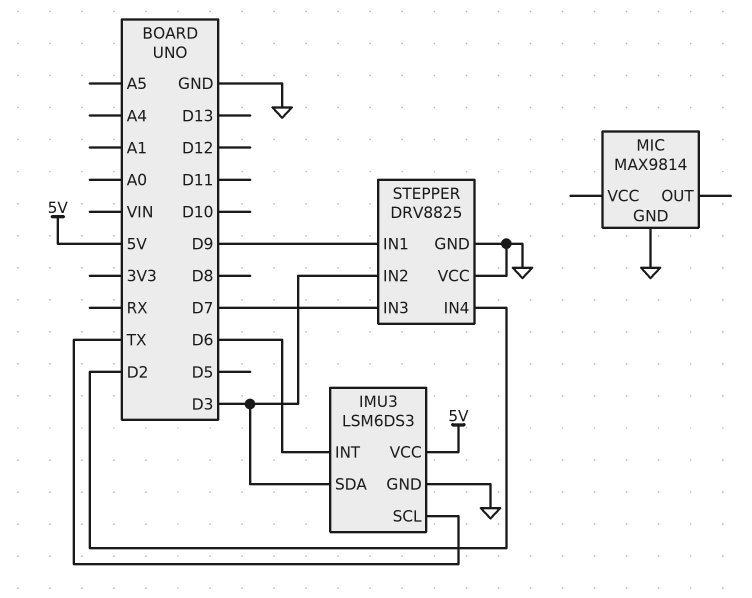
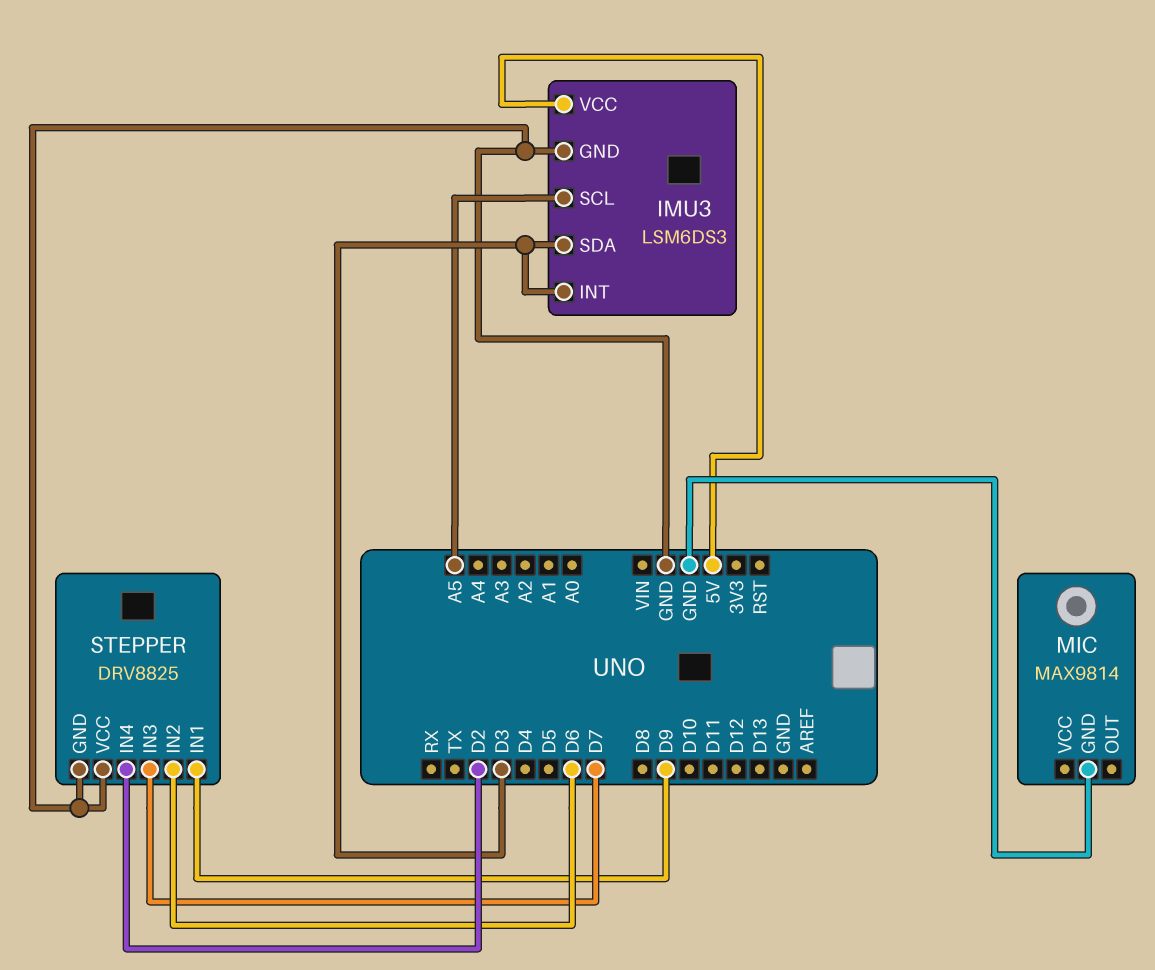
IMU3 pin INT: D6 -> D3
IMU3 pin SCL: TX -> A5
STEPPER pin IN2: D3 -> D6

